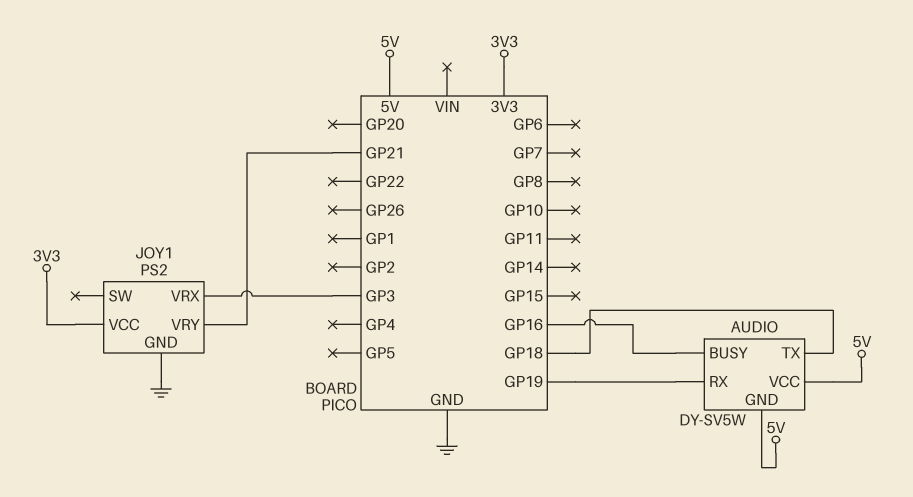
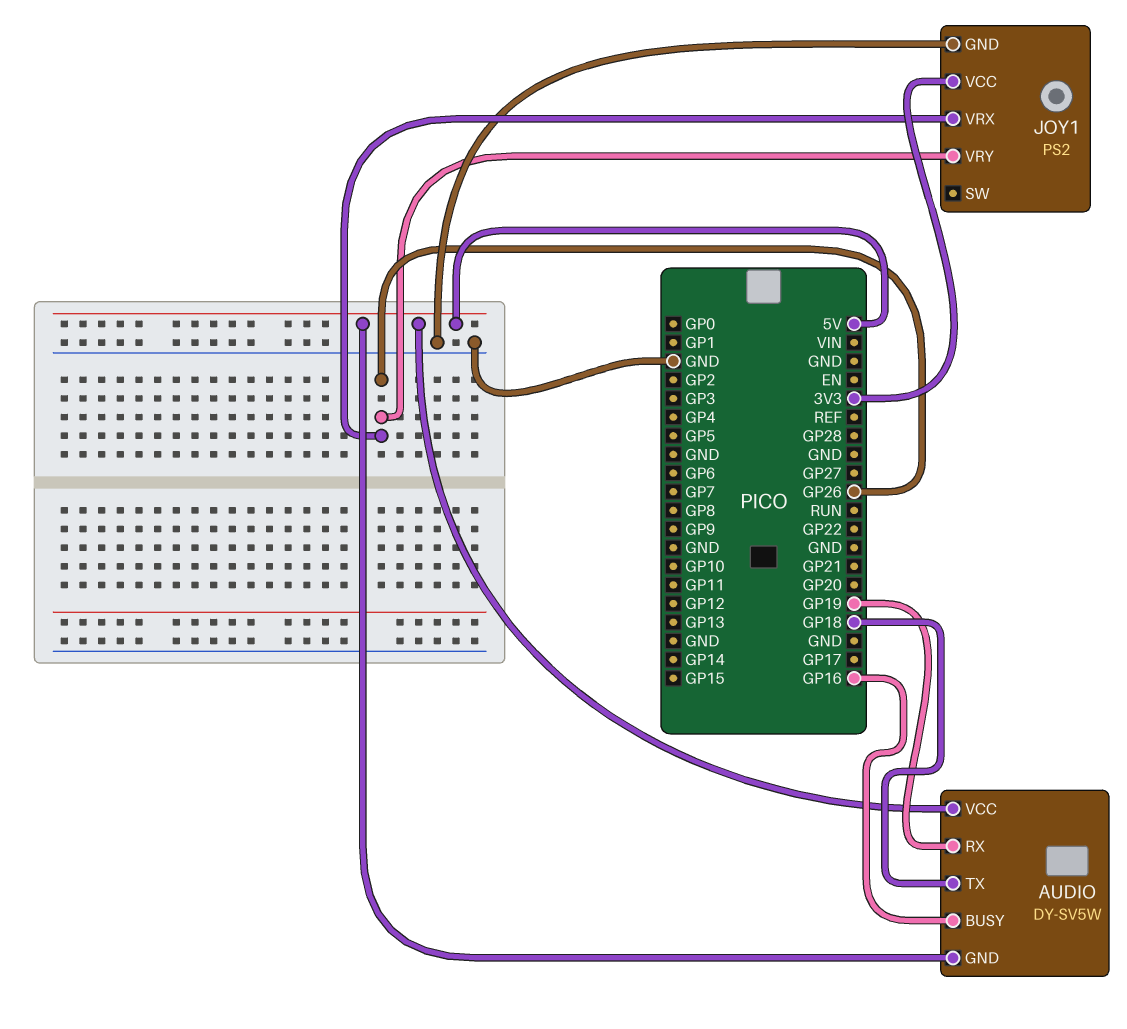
JOY1 pin VRX: GP3 -> GP26
JOY1 pin VRY: GP21 -> GP26

